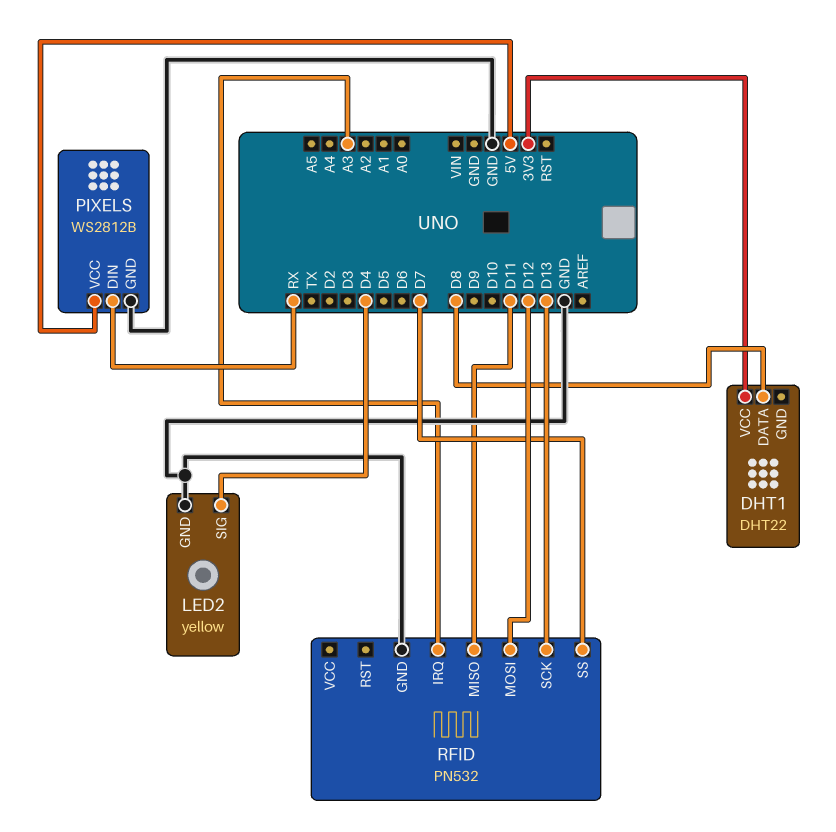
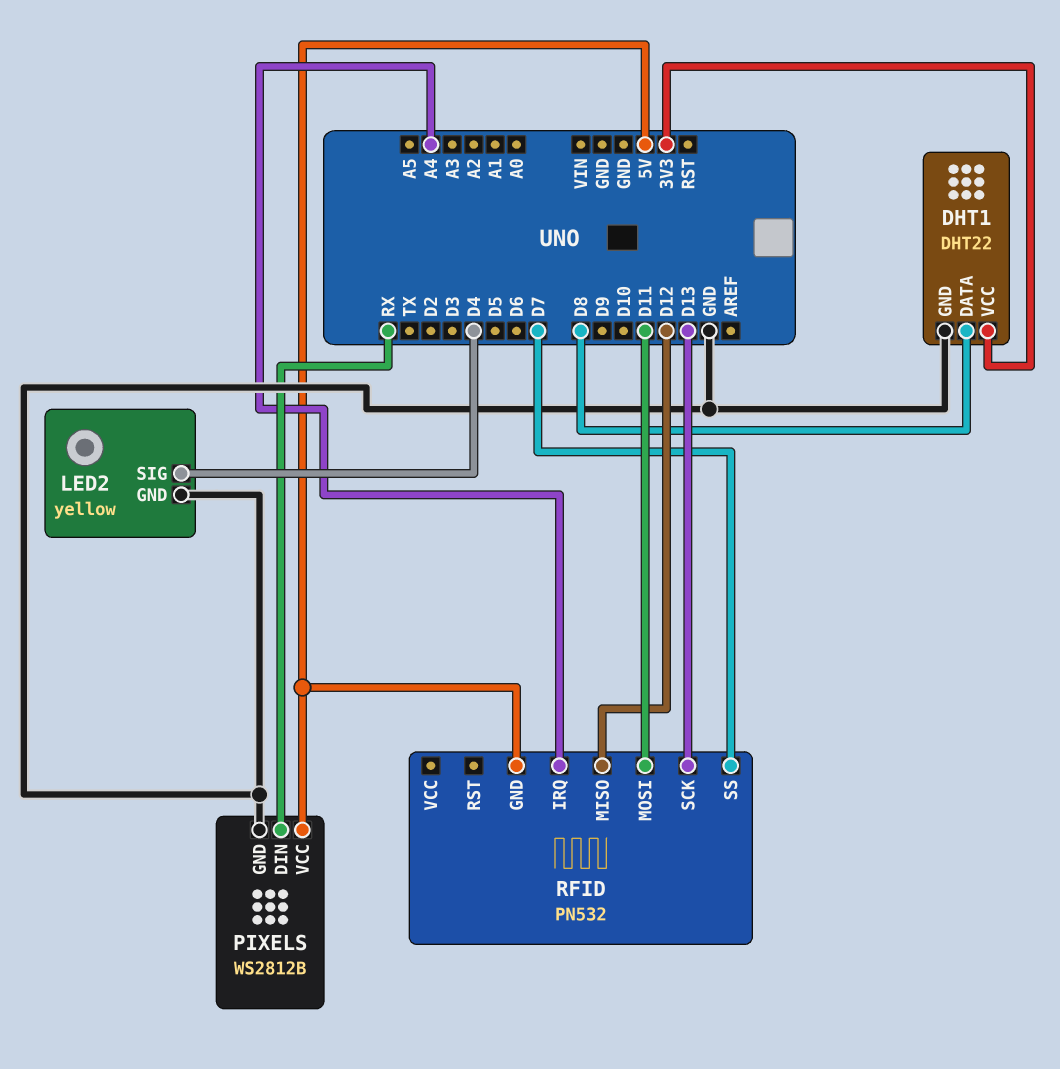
DHT1 pin GND: none -> GND
RFID pin GND: GND -> 5V
RFID pin IRQ: A3 -> A4
RFID pin MISO: D11 -> D12
RFID pin MOSI: D12 -> D11

